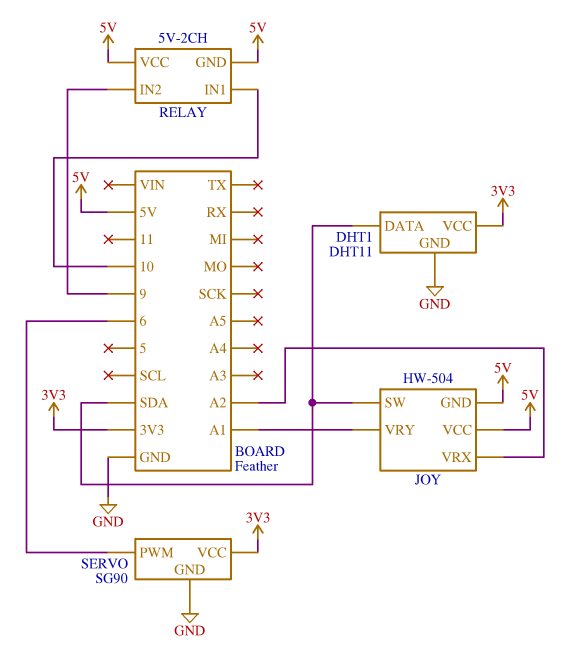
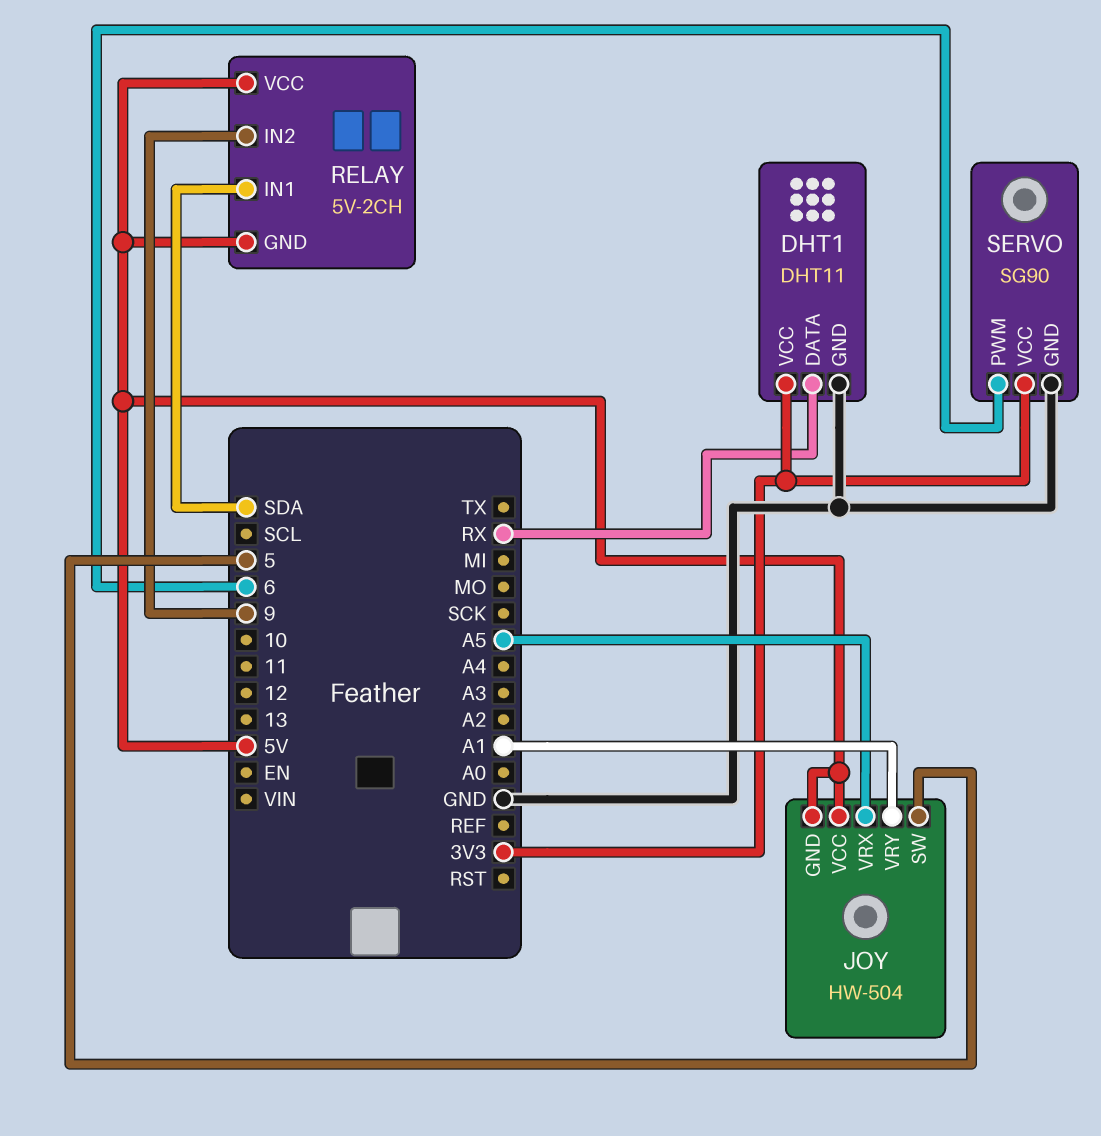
DHT1 pin DATA: SDA -> RX
JOY pin SW: SDA -> 5
JOY pin VRX: A2 -> A5
RELAY pin IN1: 10 -> SDA

